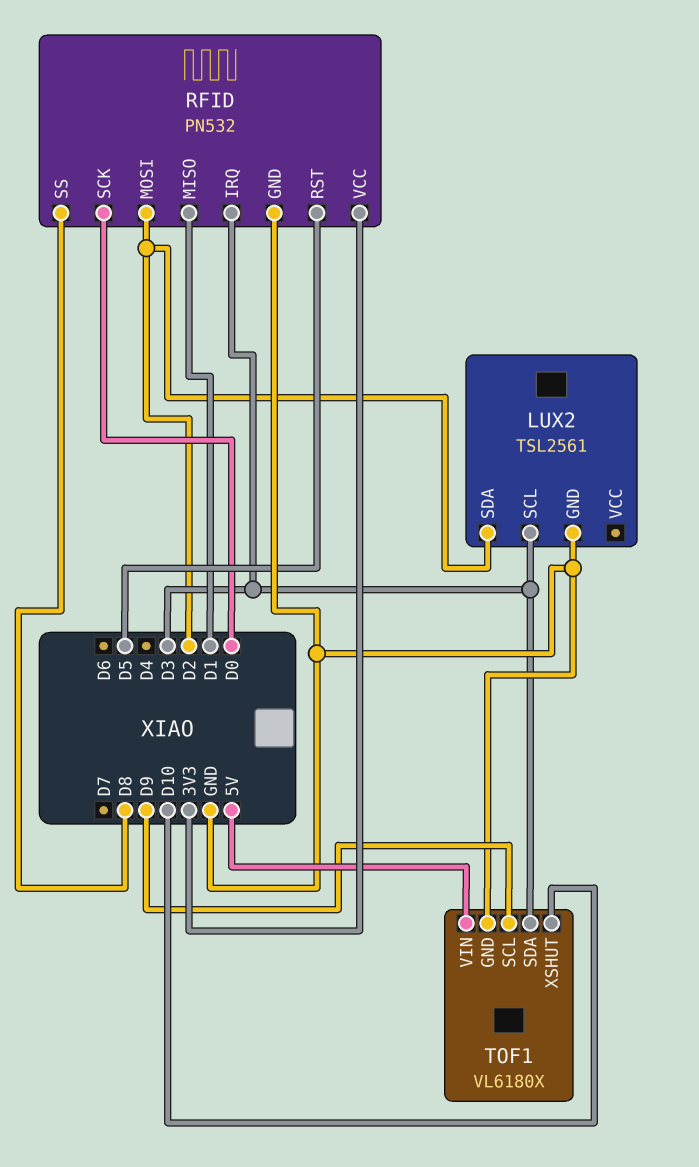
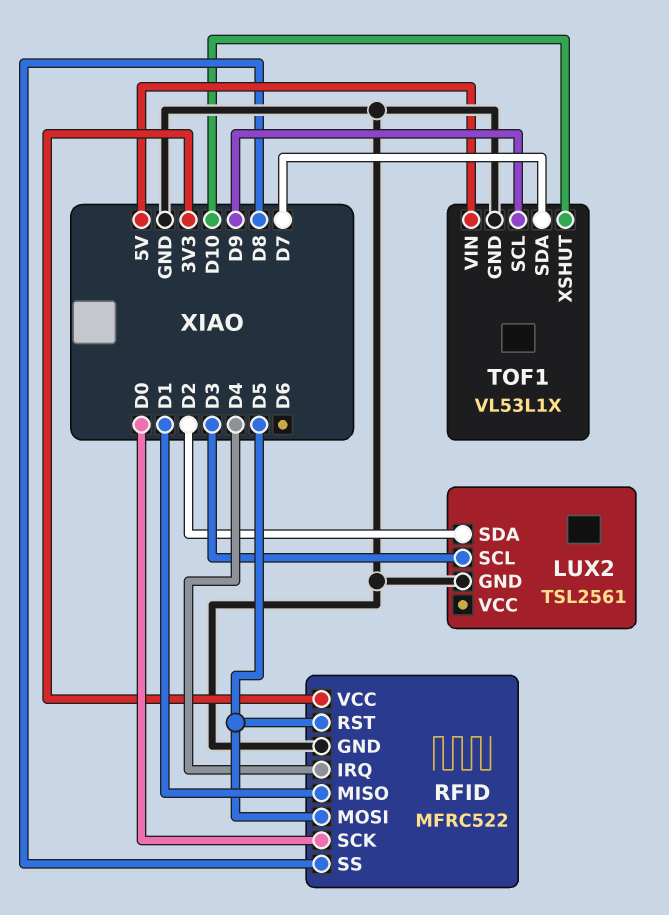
RFID: PN532 -> MFRC522
RFID pin IRQ: D3 -> D4
RFID pin MOSI: D2 -> D5
TOF1: VL6180X -> VL53L1X
TOF1 pin SDA: D3 -> D7

